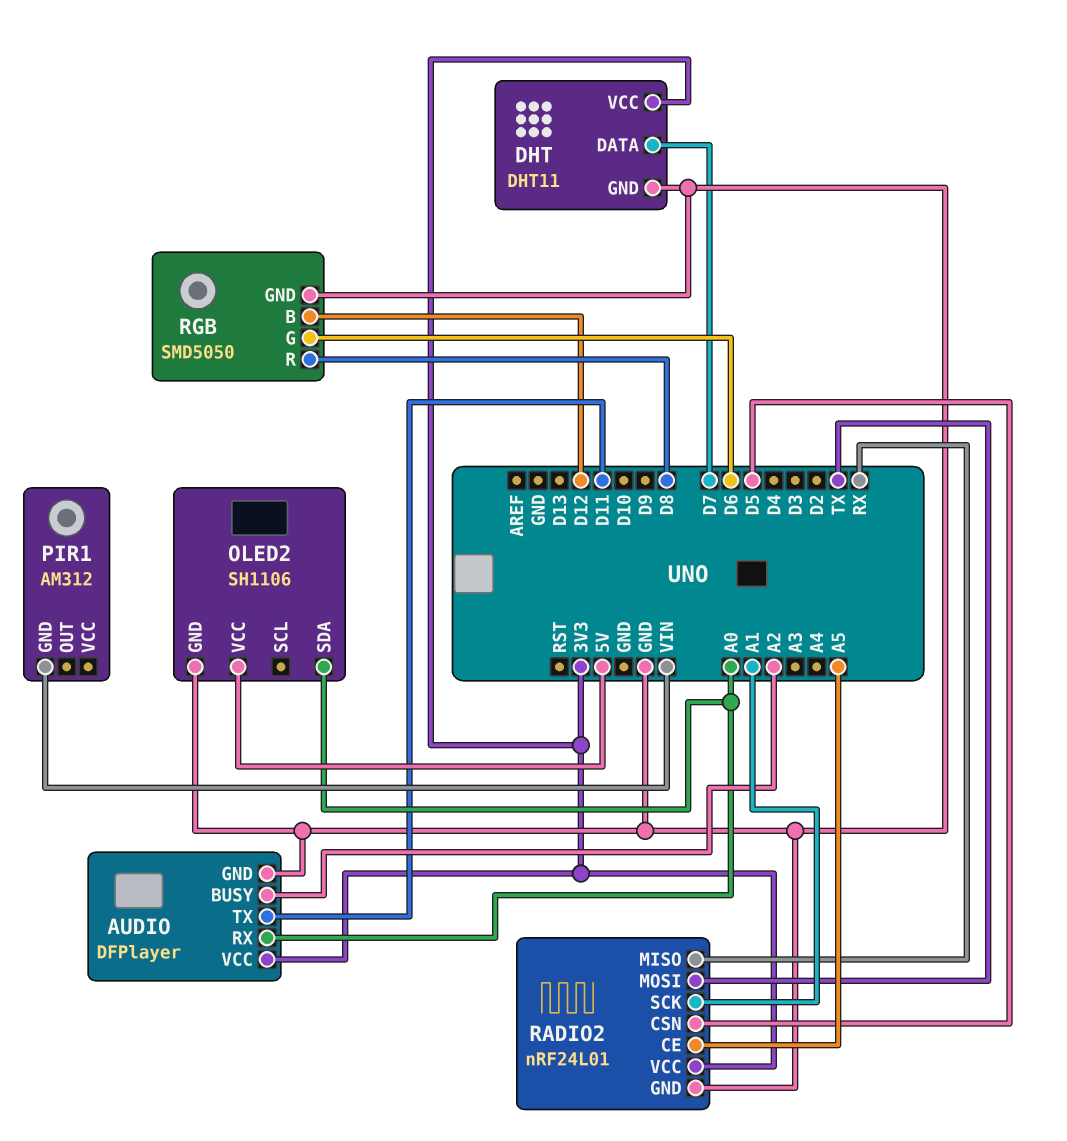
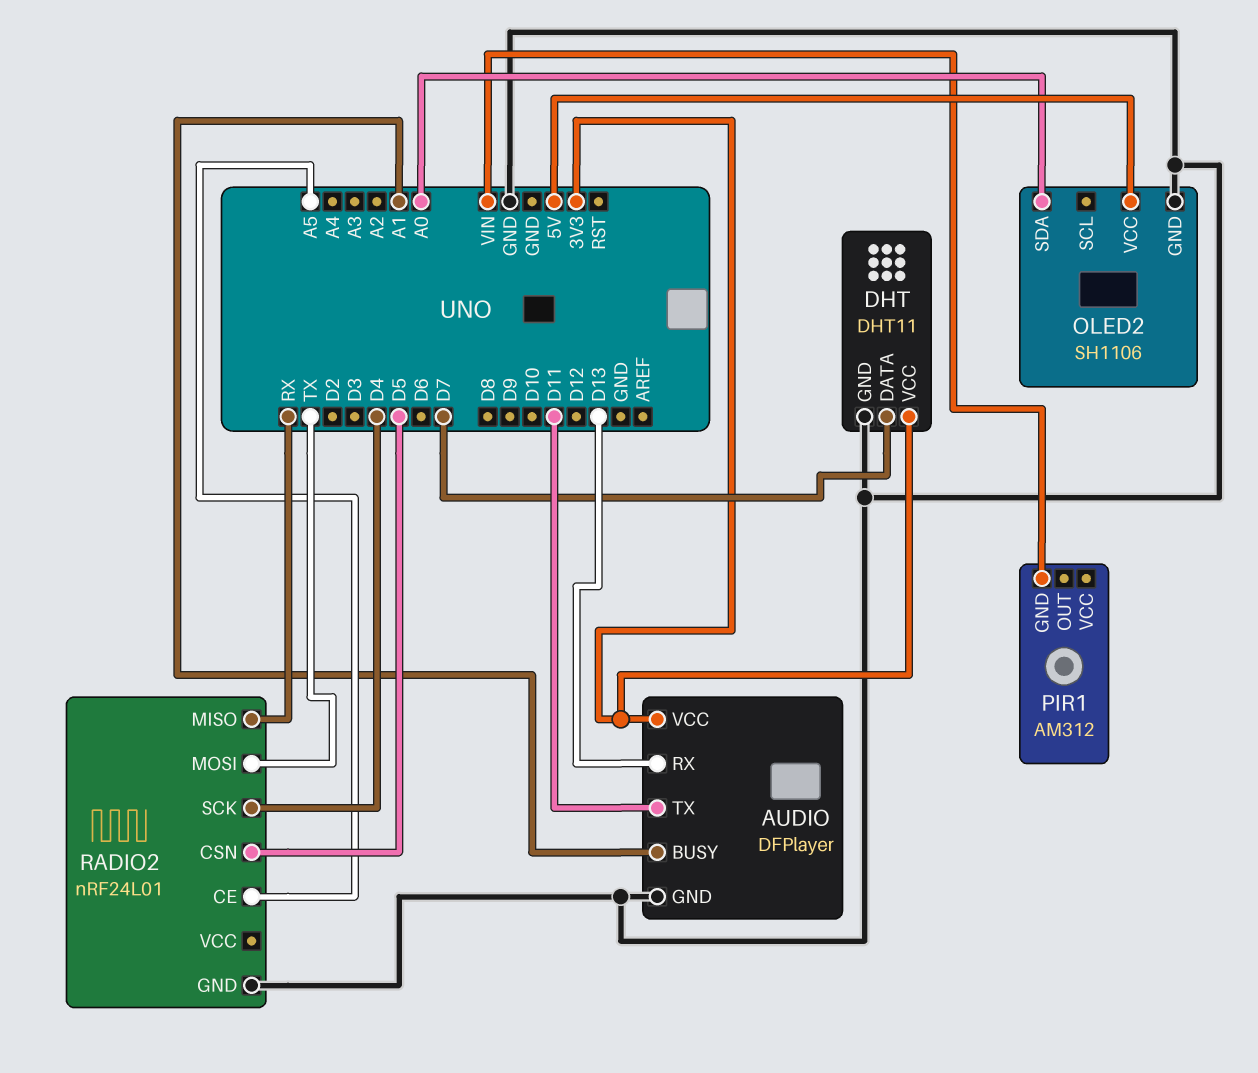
AUDIO pin BUSY: A2 -> A1
AUDIO pin RX: A0 -> D13
RADIO2 pin SCK: A1 -> D4
RADIO2 pin VCC: 3V3 -> none
RGB: SMD5050 -> none
RGB pin B: D12 -> none
RGB pin G: D6 -> none
RGB pin GND: GND -> none
RGB pin R: D8 -> none

